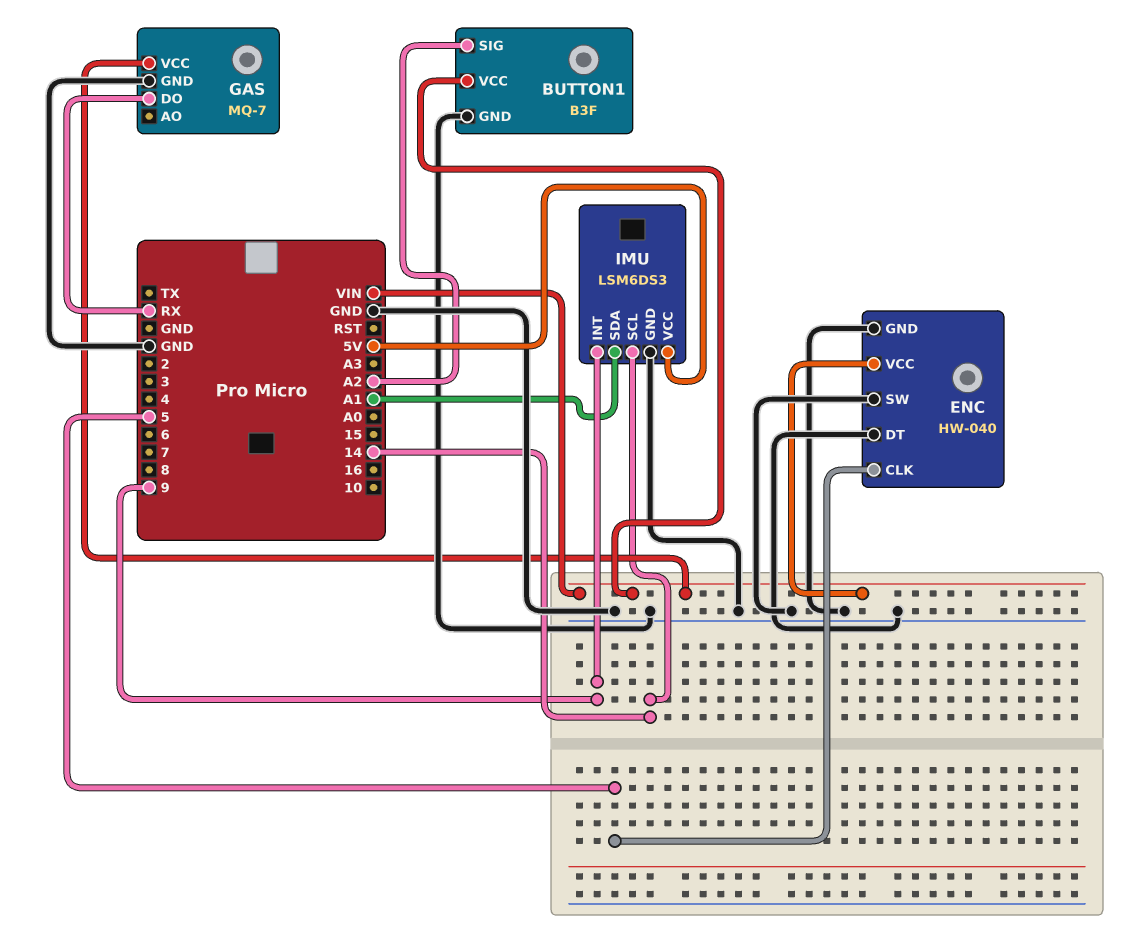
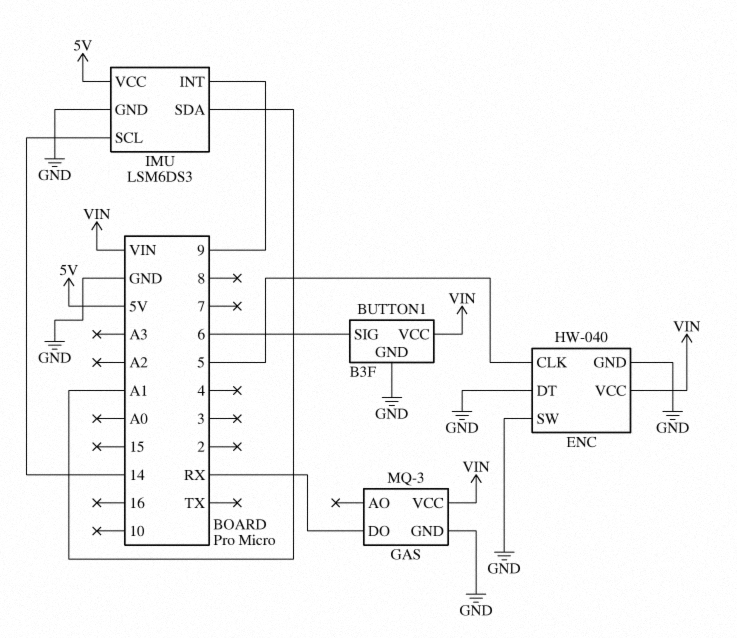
BUTTON1 pin SIG: A2 -> 6
GAS: MQ-7 -> MQ-3

